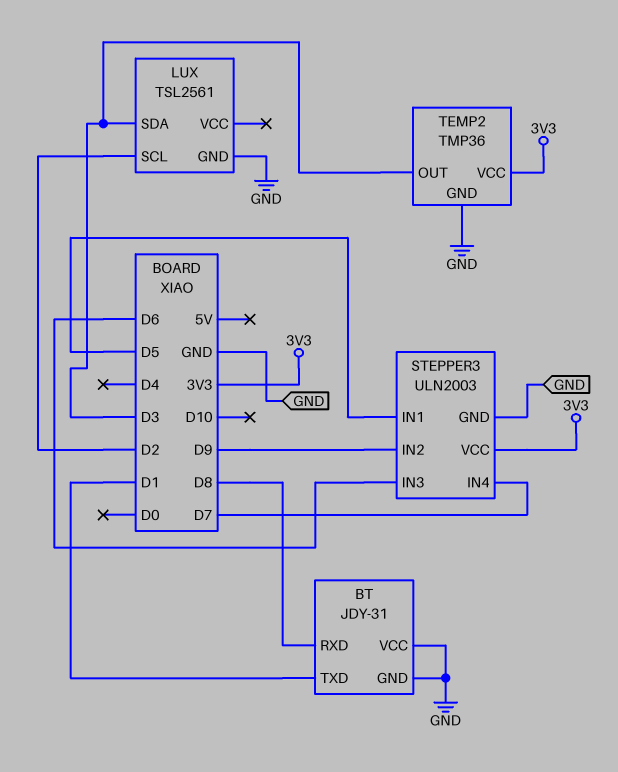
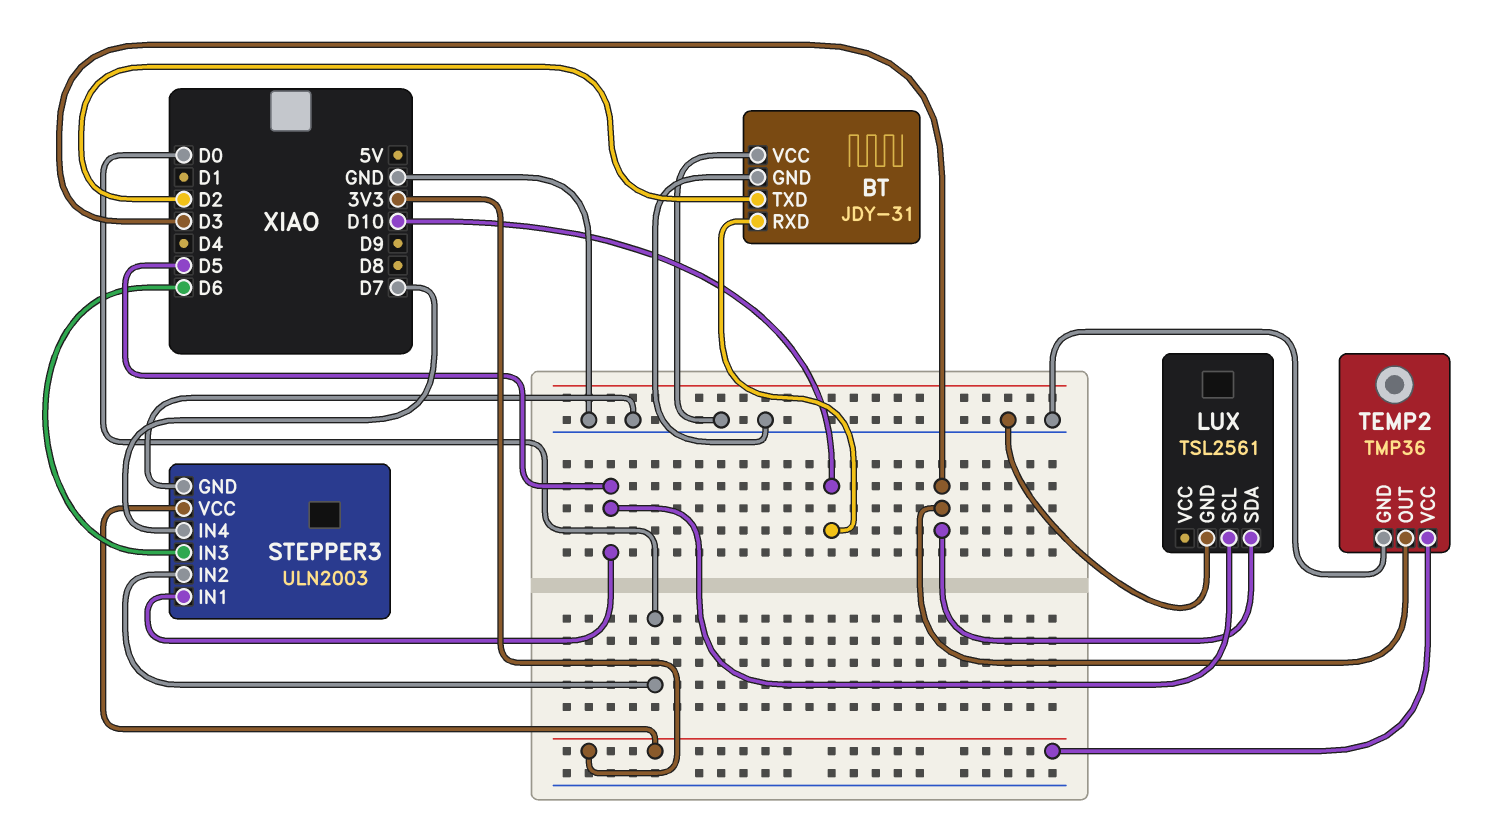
BT pin RXD: D8 -> D10
BT pin TXD: D1 -> D2
LUX pin SCL: D2 -> D5
STEPPER3 pin IN2: D9 -> D0

